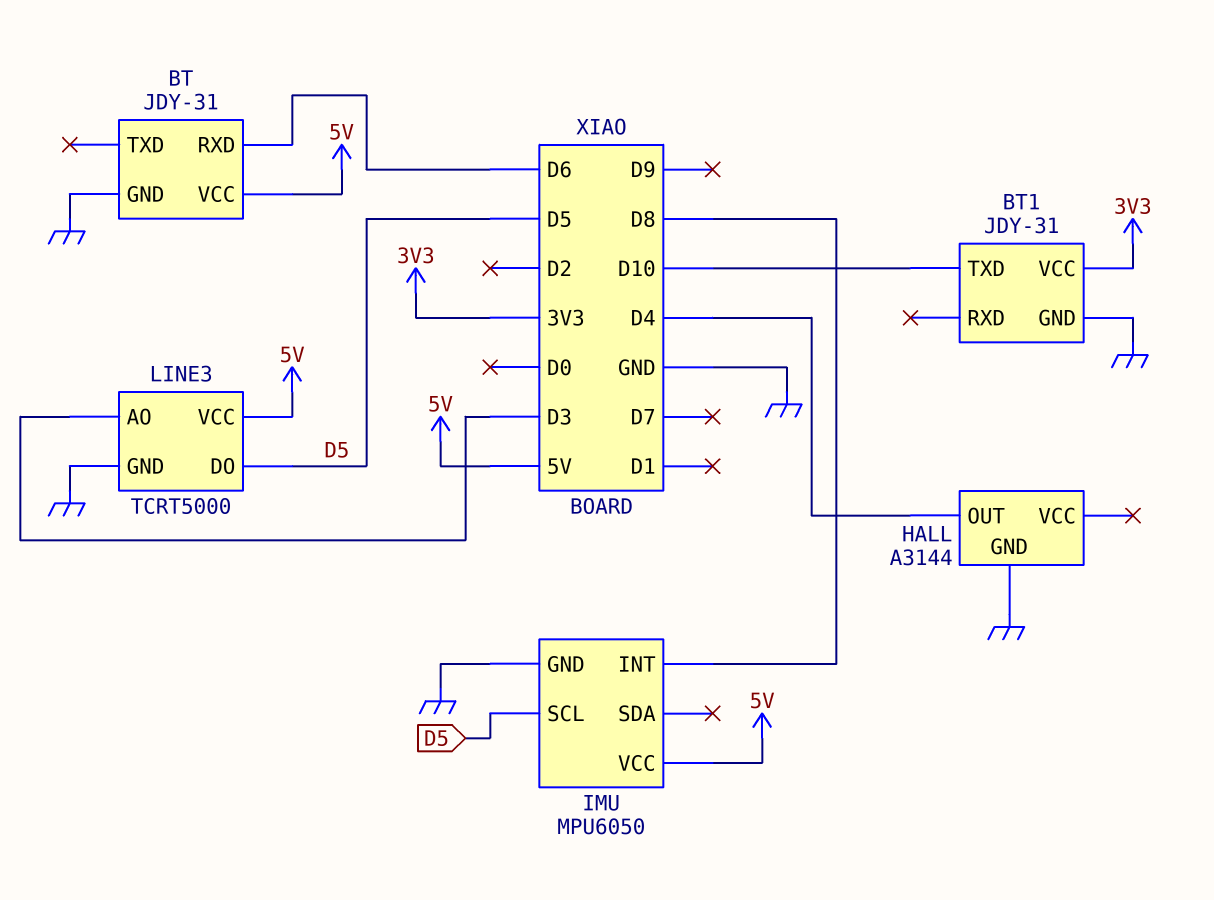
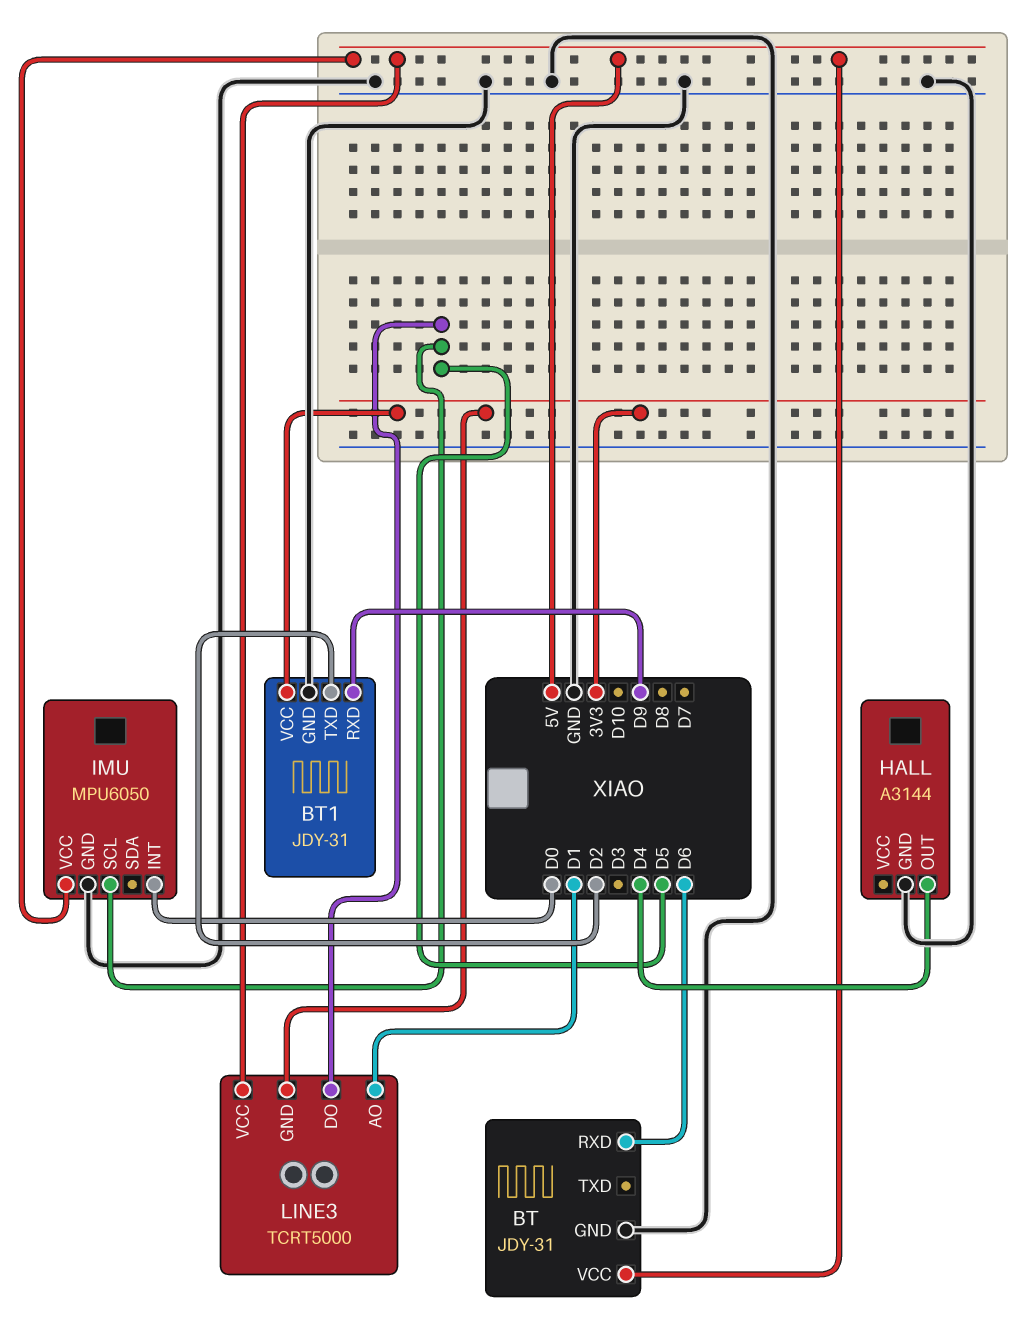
BT1 pin RXD: none -> D9
BT1 pin TXD: D10 -> D2
IMU pin INT: D8 -> D0
LINE3 pin AO: D3 -> D1
LINE3 pin GND: GND -> 3V3

